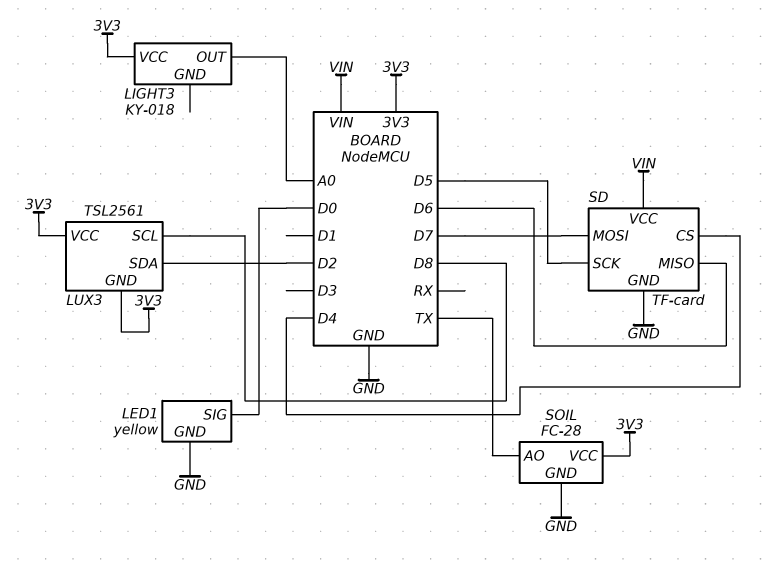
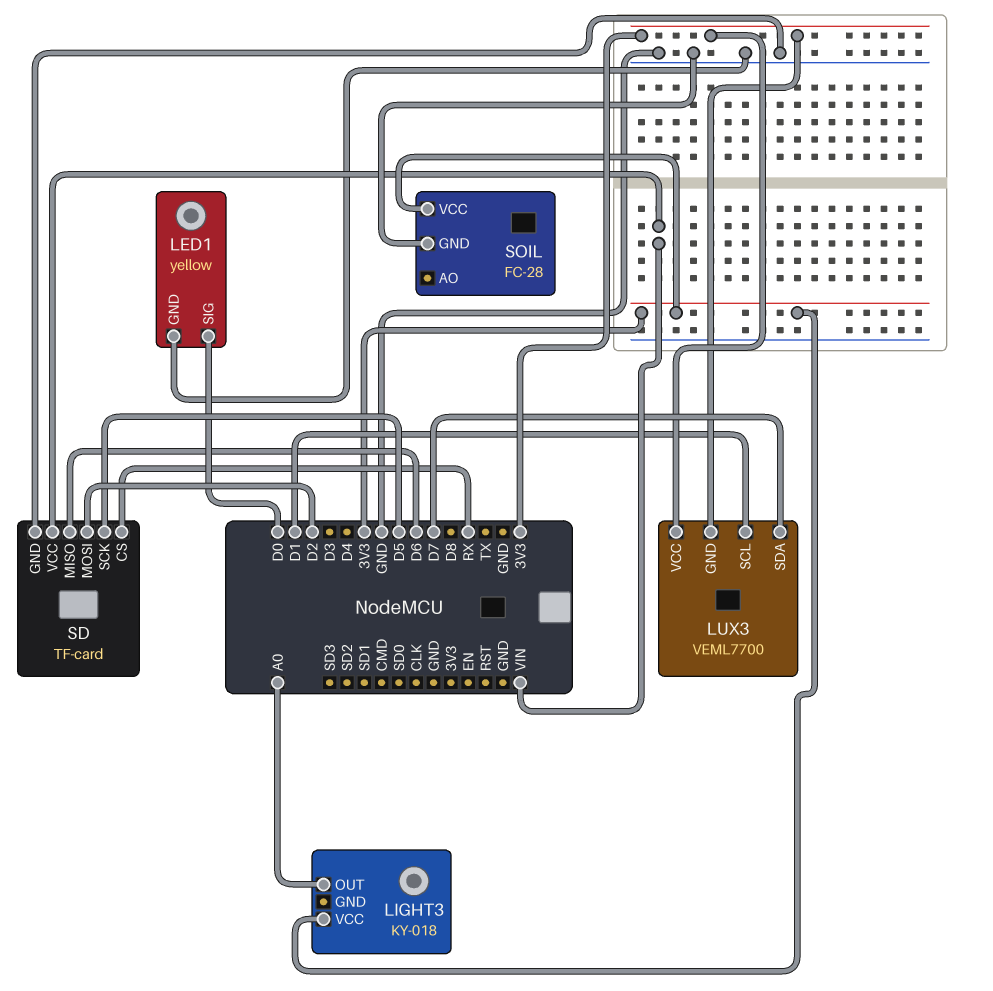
LUX3: TSL2561 -> VEML7700
LUX3 pin SCL: D8 -> D1
LUX3 pin SDA: D2 -> D7
SD pin CS: D4 -> RX
SD pin MOSI: D7 -> D2
SOIL pin AO: TX -> none

